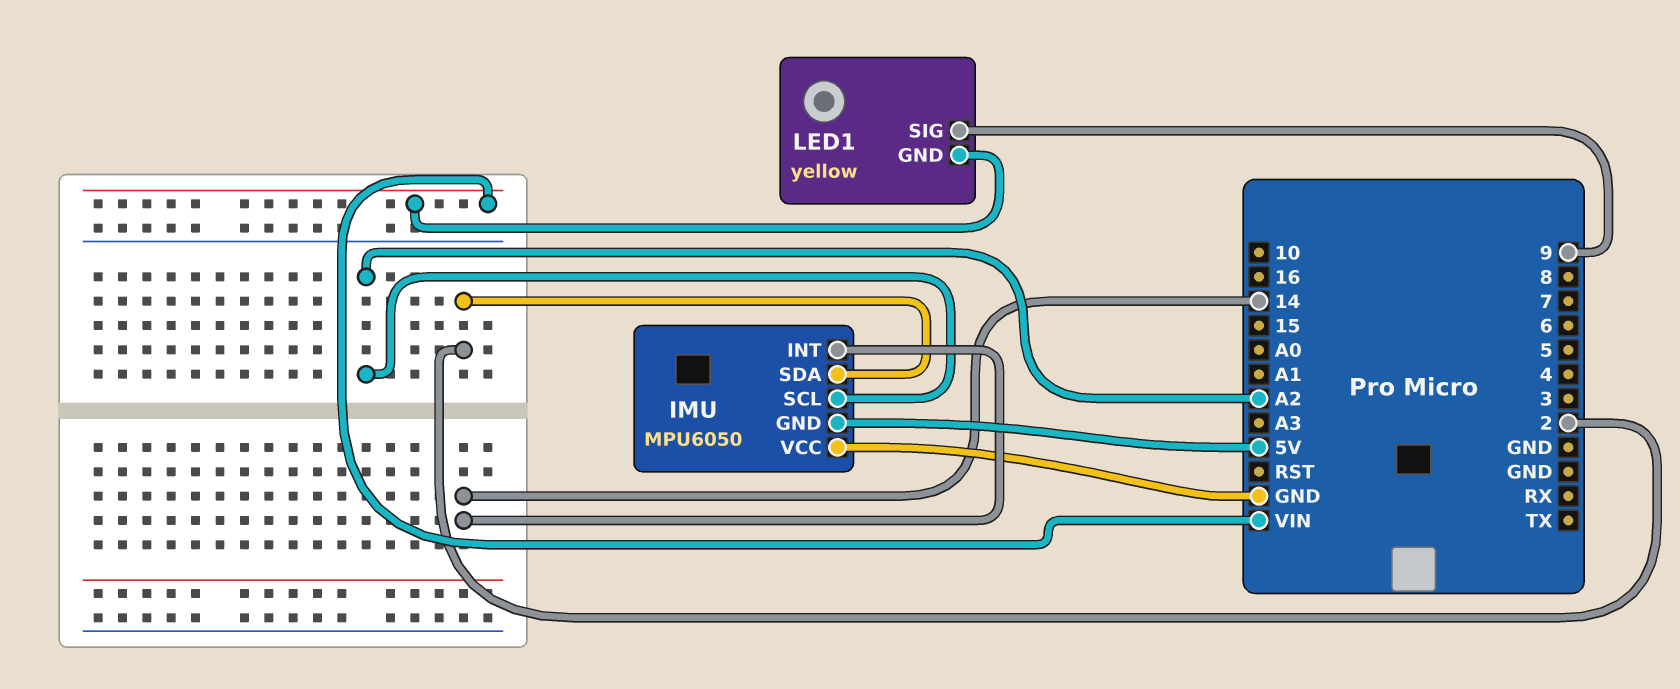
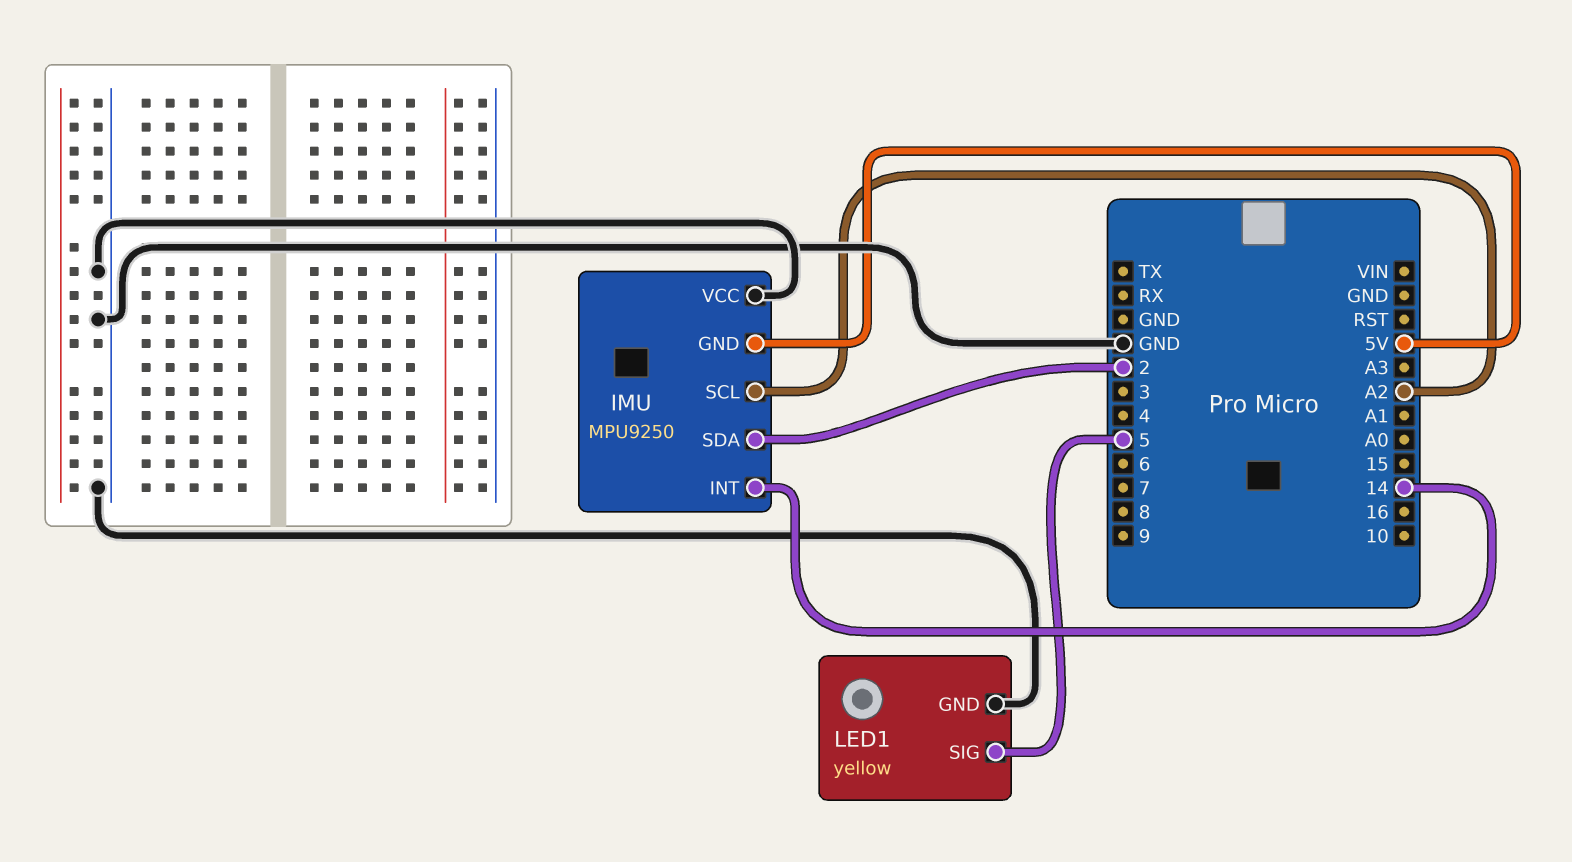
IMU: MPU6050 -> MPU9250
LED1 pin GND: VIN -> GND
LED1 pin SIG: 9 -> 5

